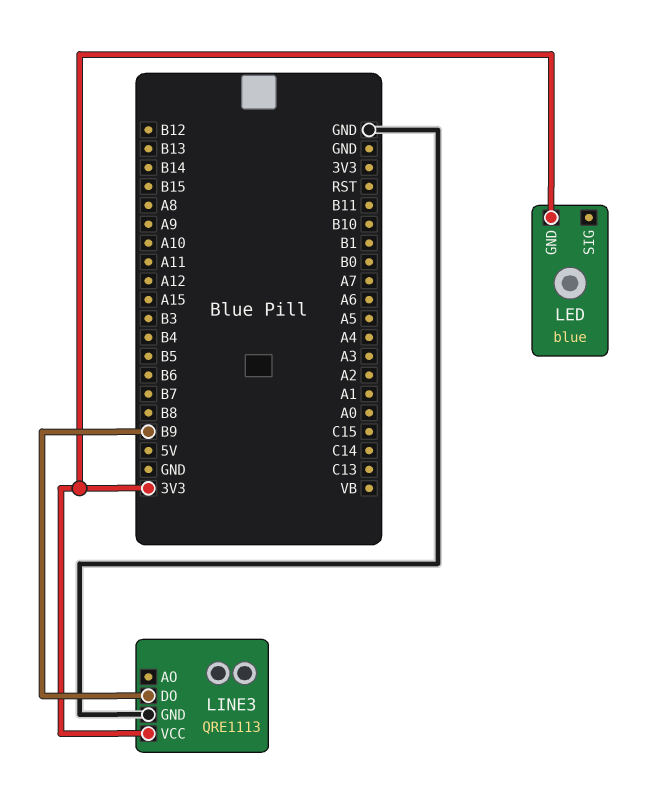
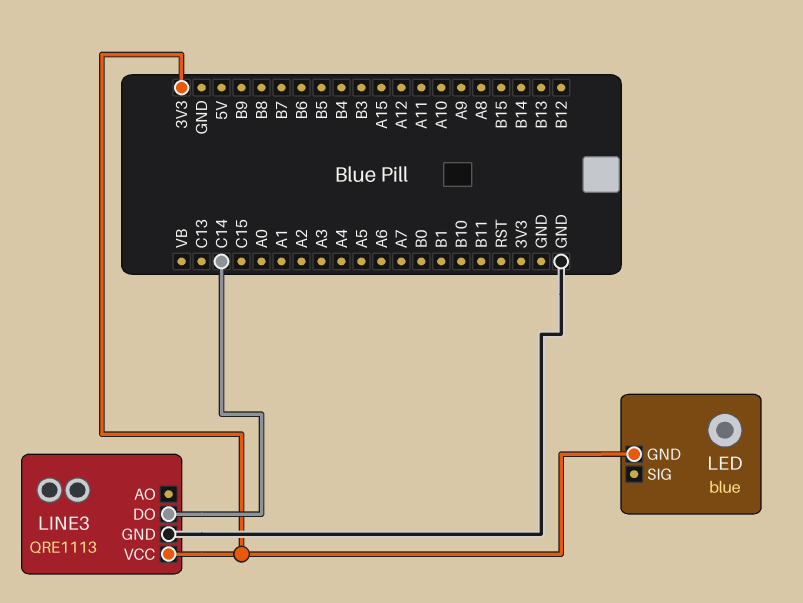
LINE3 pin DO: B9 -> C14

